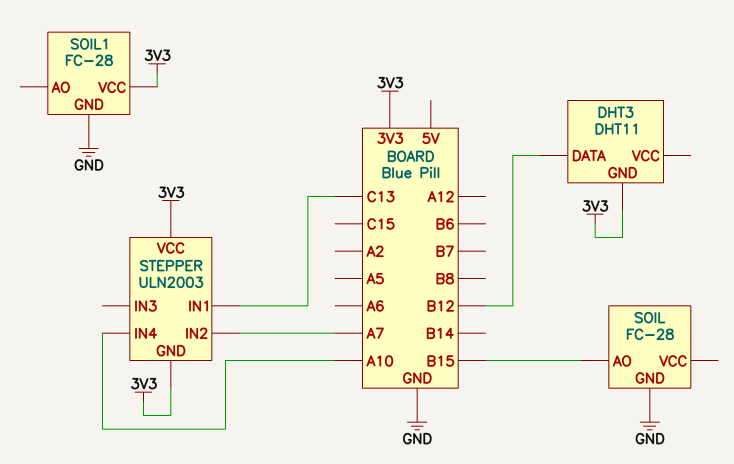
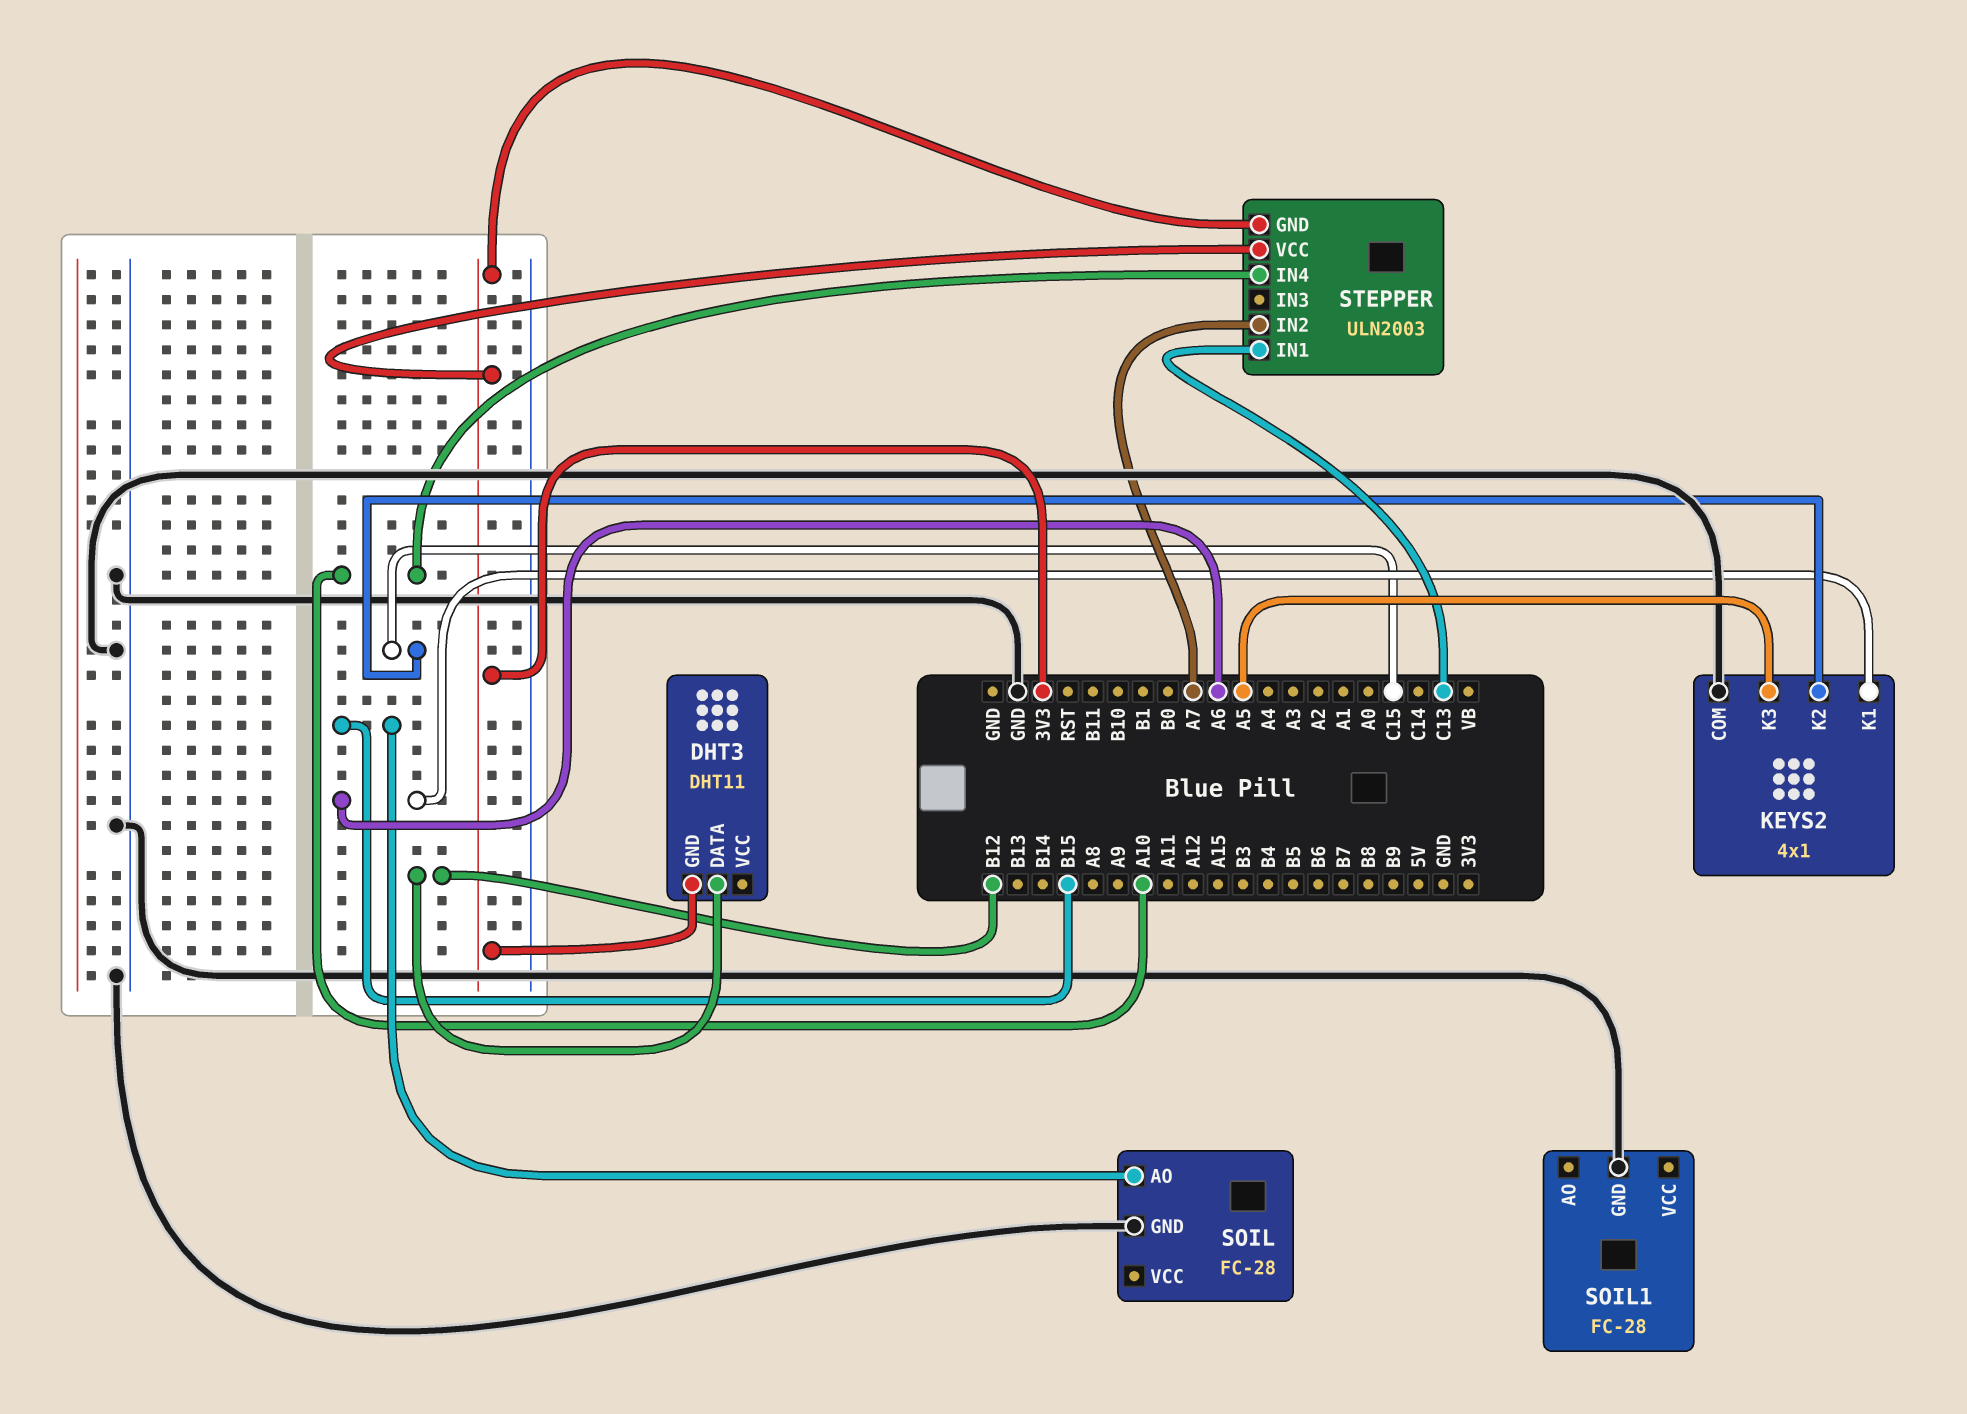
KEYS2: none -> 4x1
KEYS2 pin COM: none -> GND
KEYS2 pin K1: none -> A6
KEYS2 pin K2: none -> C15
KEYS2 pin K3: none -> A5
SOIL1 pin VCC: 3V3 -> none

